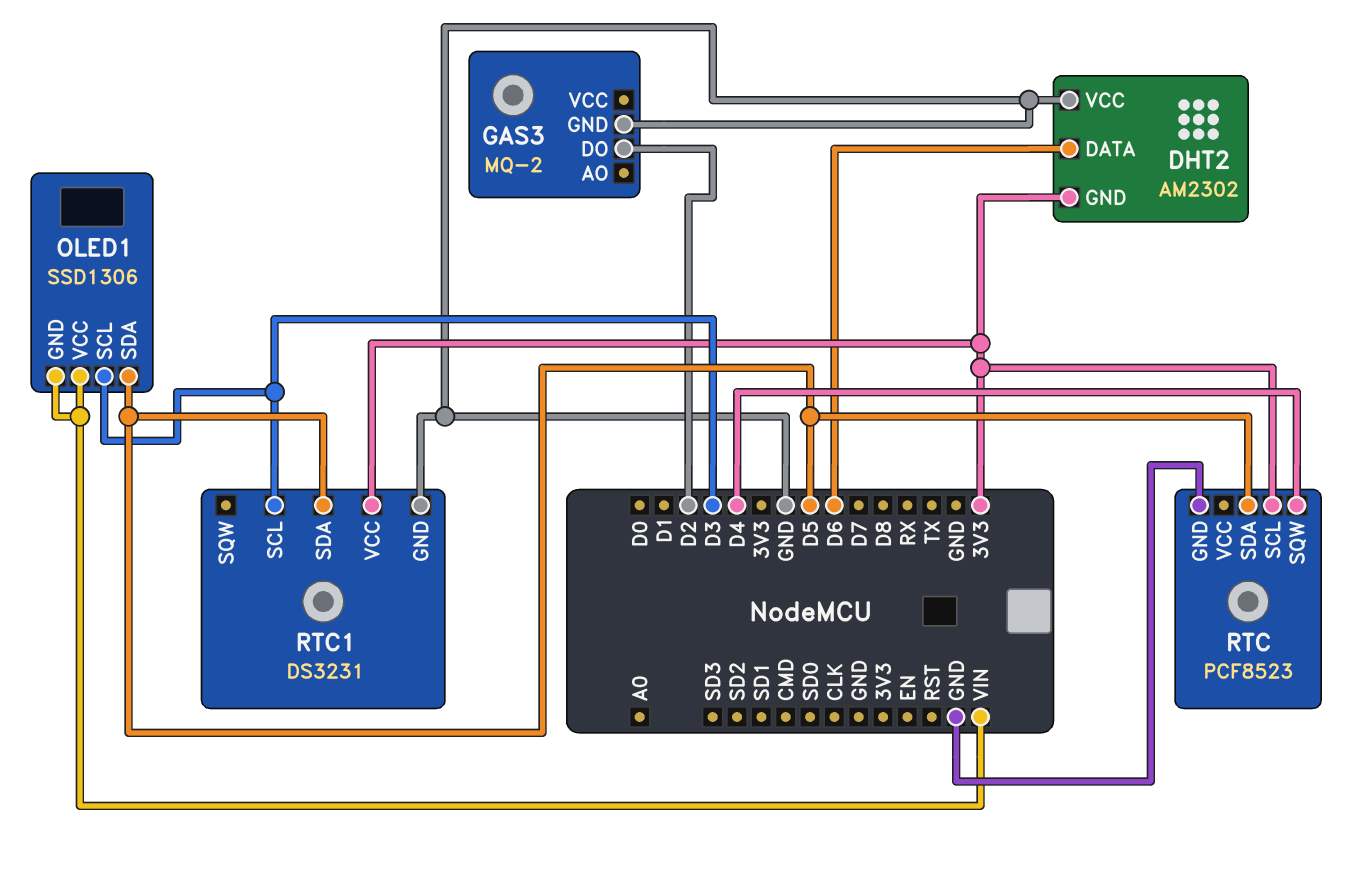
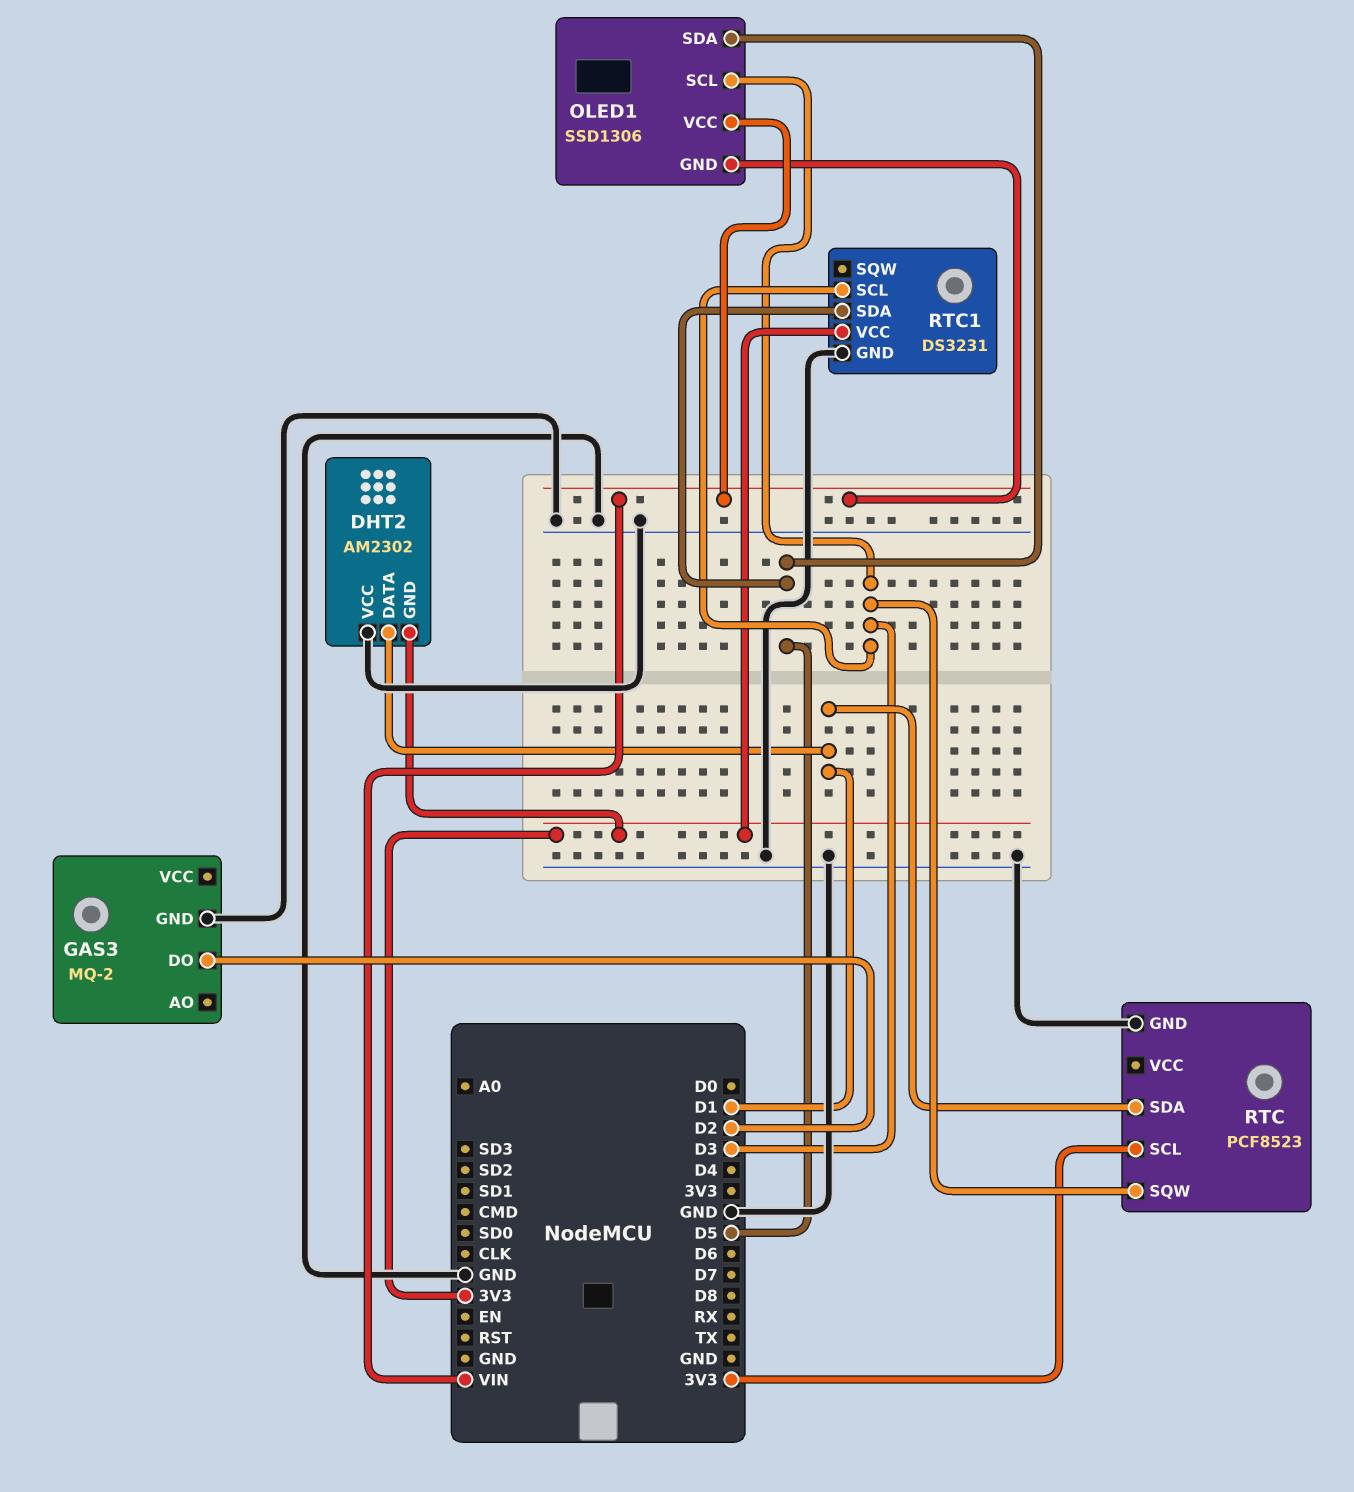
DHT2 pin DATA: D6 -> D1
RTC pin SDA: D5 -> D1
RTC pin SQW: D4 -> D3

